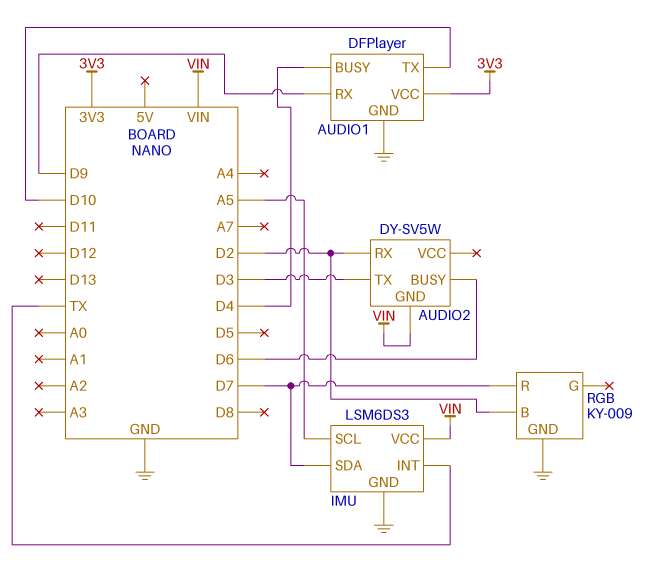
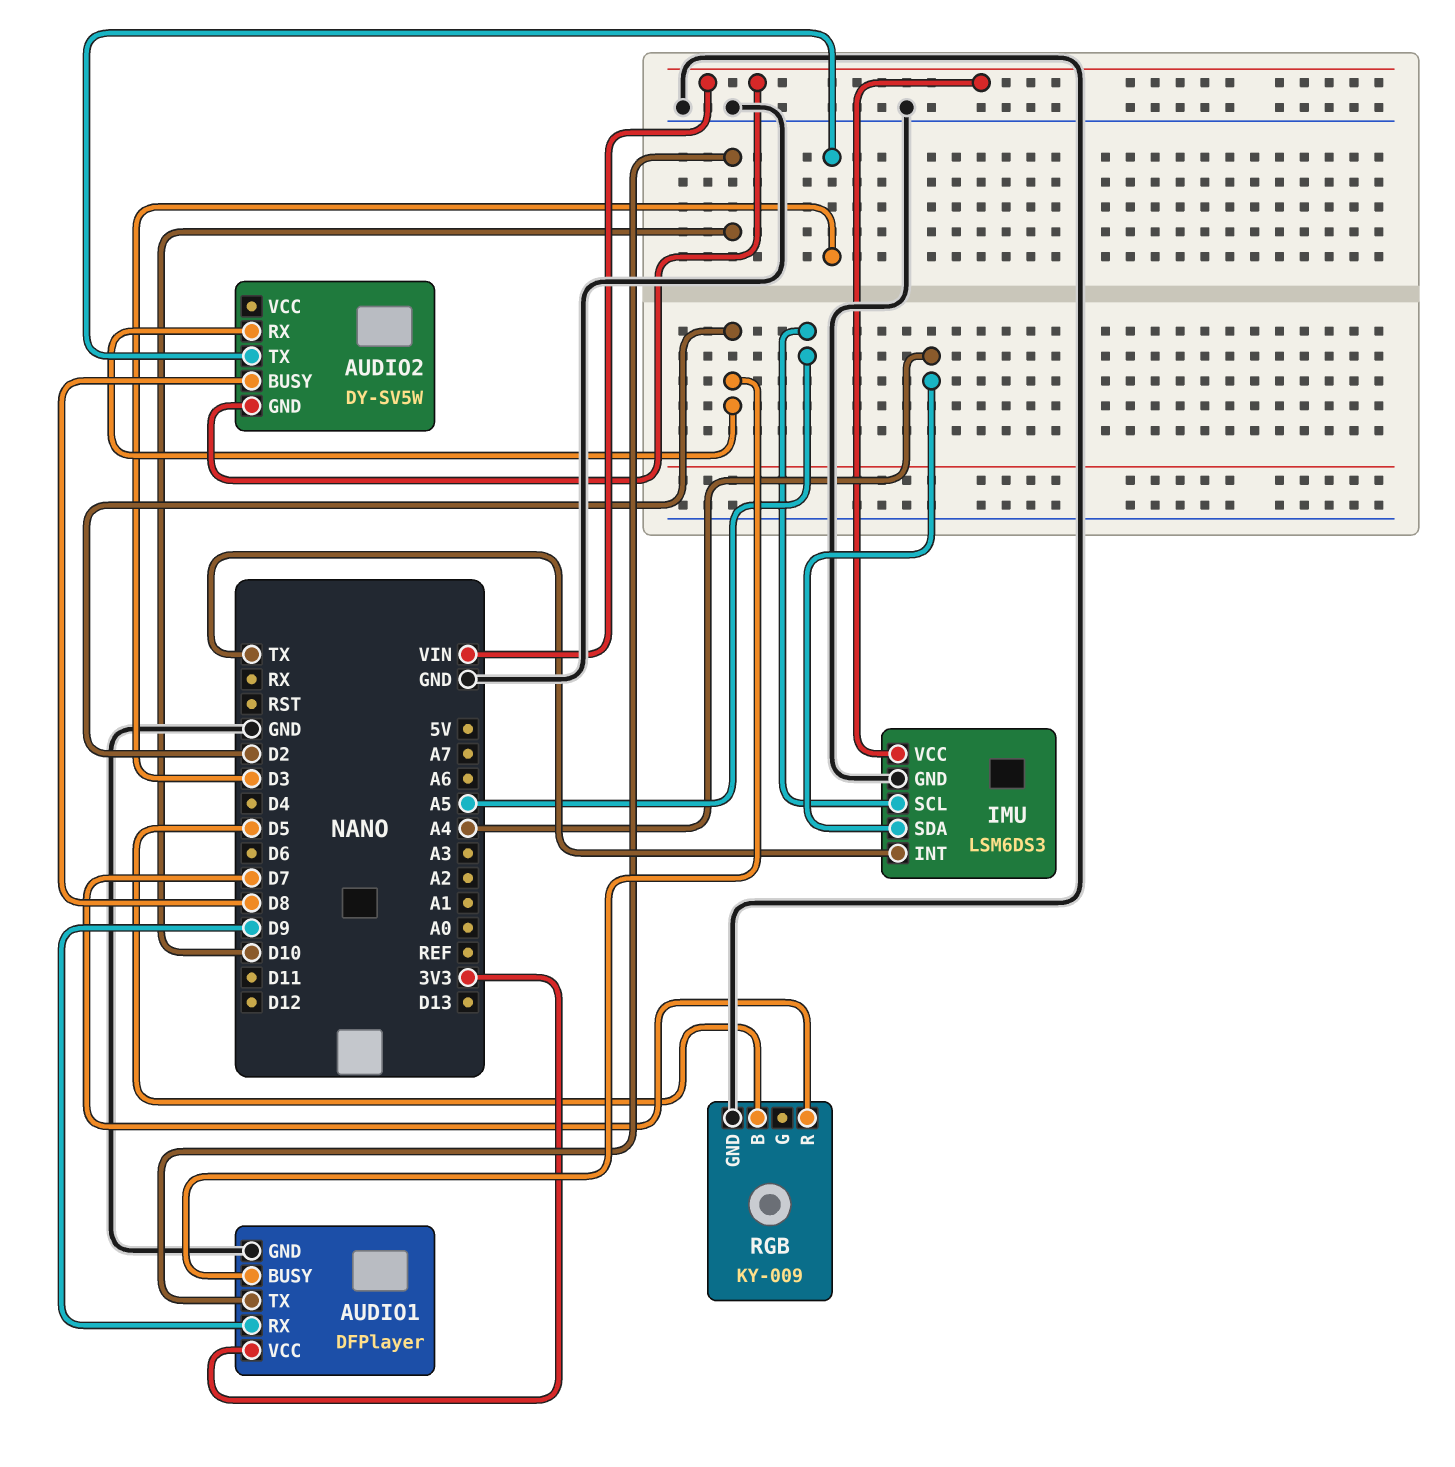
AUDIO1 pin BUSY: D4 -> D2
AUDIO2 pin BUSY: D6 -> D8
IMU pin SDA: D7 -> A4
RGB pin B: D2 -> D5

